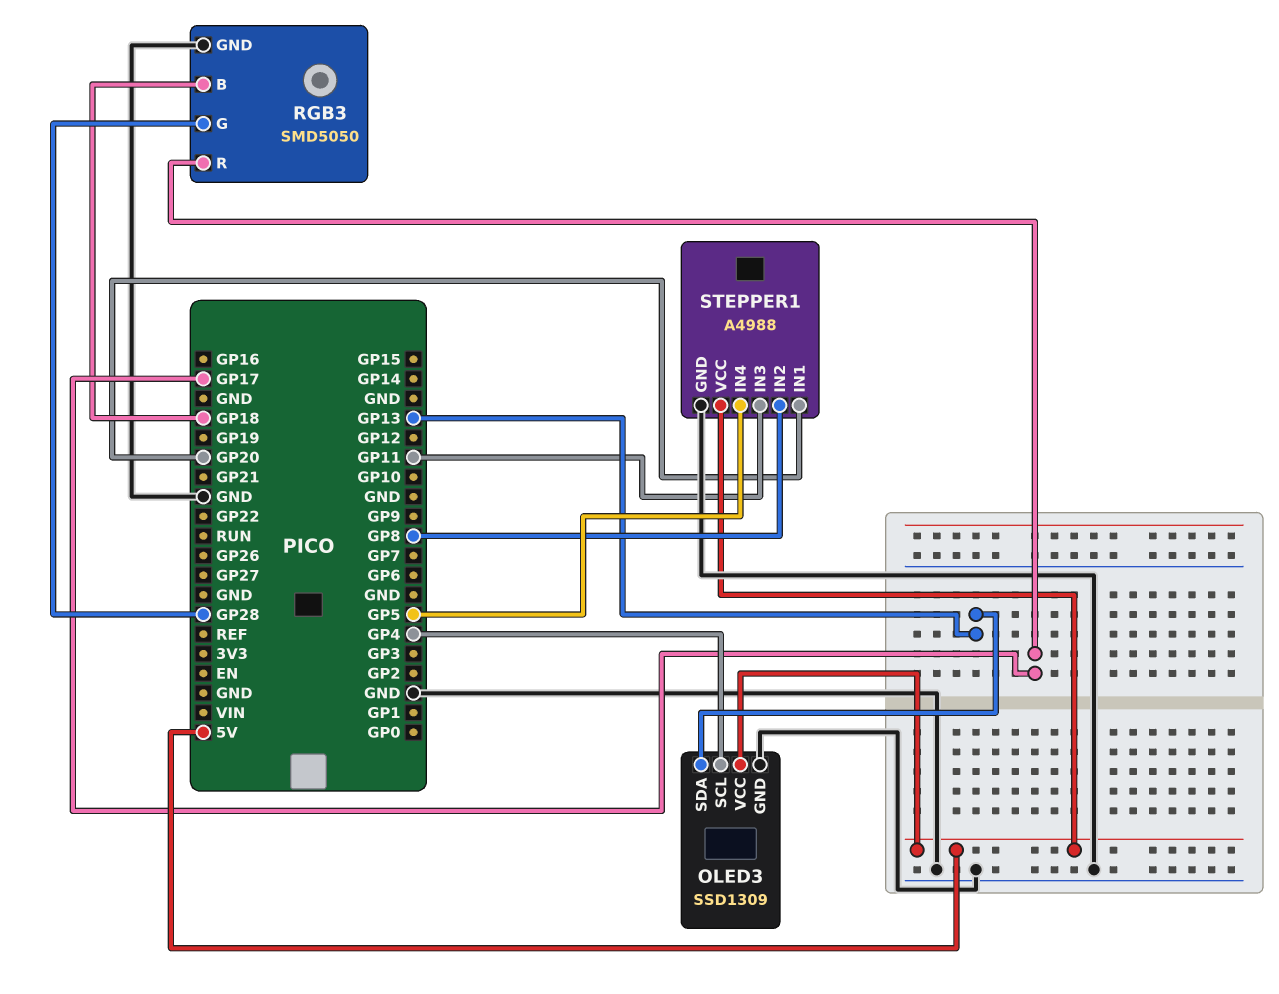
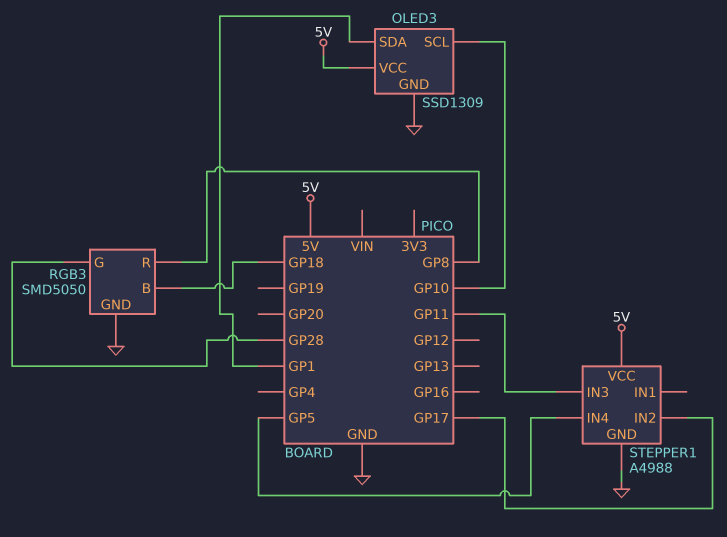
OLED3 pin SCL: GP4 -> GP10
OLED3 pin SDA: GP13 -> GP1
RGB3 pin R: GP17 -> GP8
STEPPER1 pin IN1: GP20 -> none
STEPPER1 pin IN2: GP8 -> GP17

